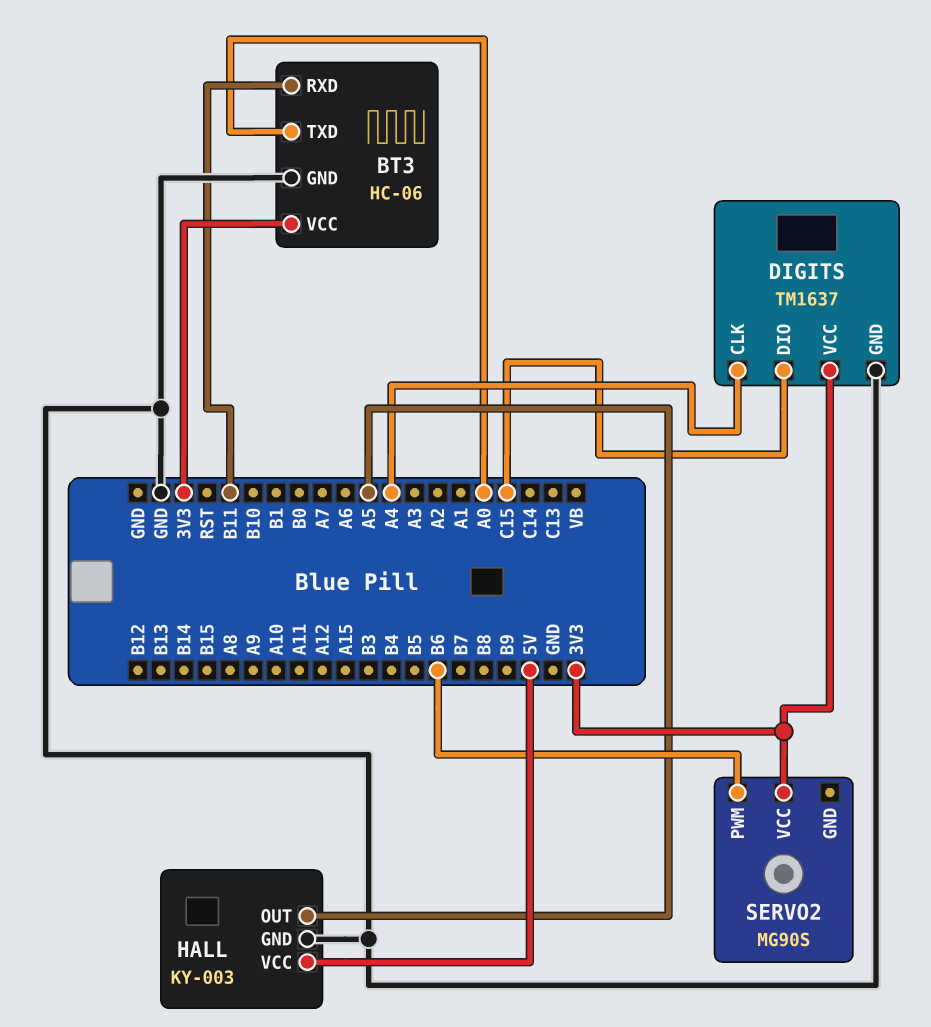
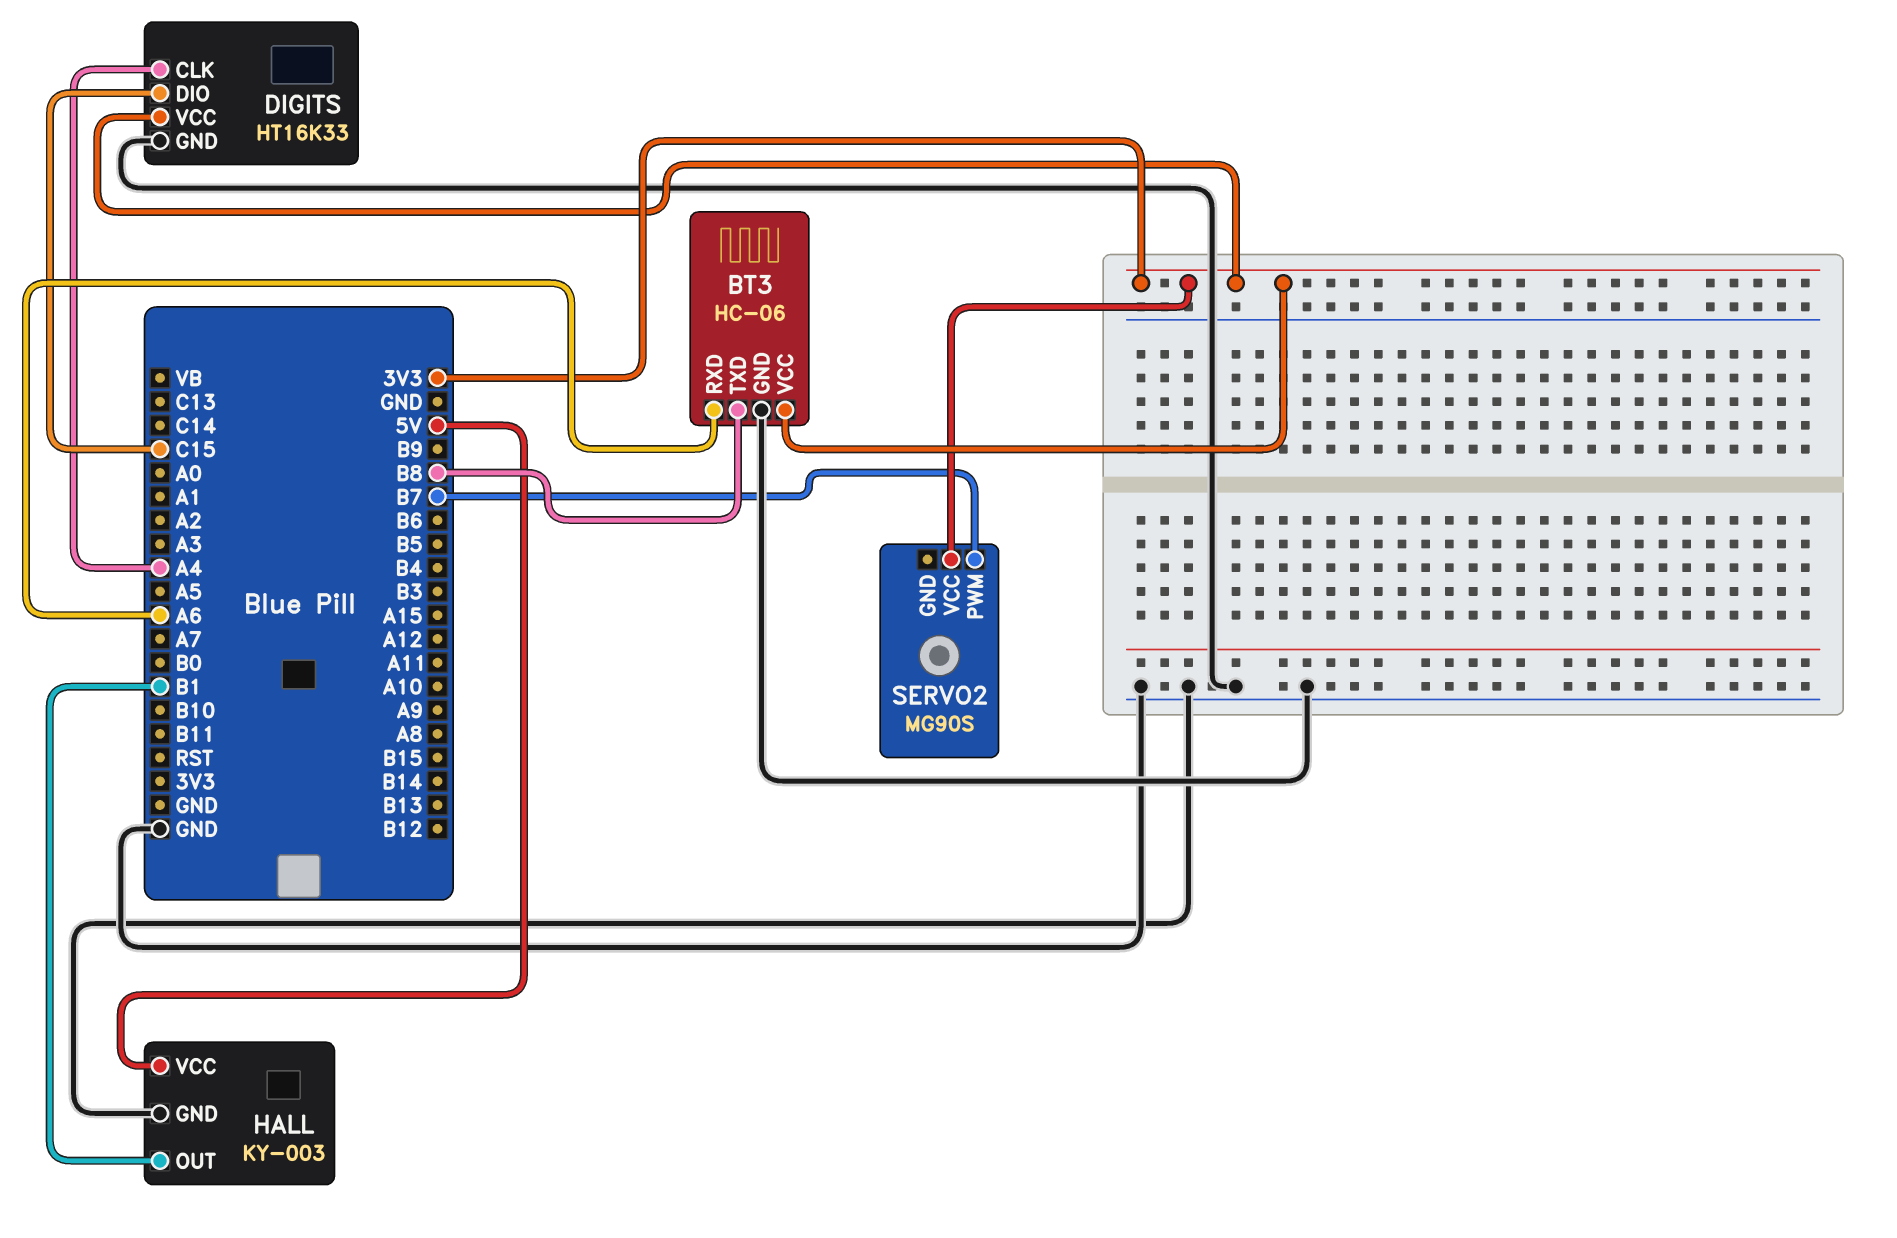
BT3 pin RXD: B11 -> A6
BT3 pin TXD: A0 -> B8
DIGITS: TM1637 -> HT16K33
HALL pin OUT: A5 -> B1
SERVO2 pin PWM: B6 -> B7

